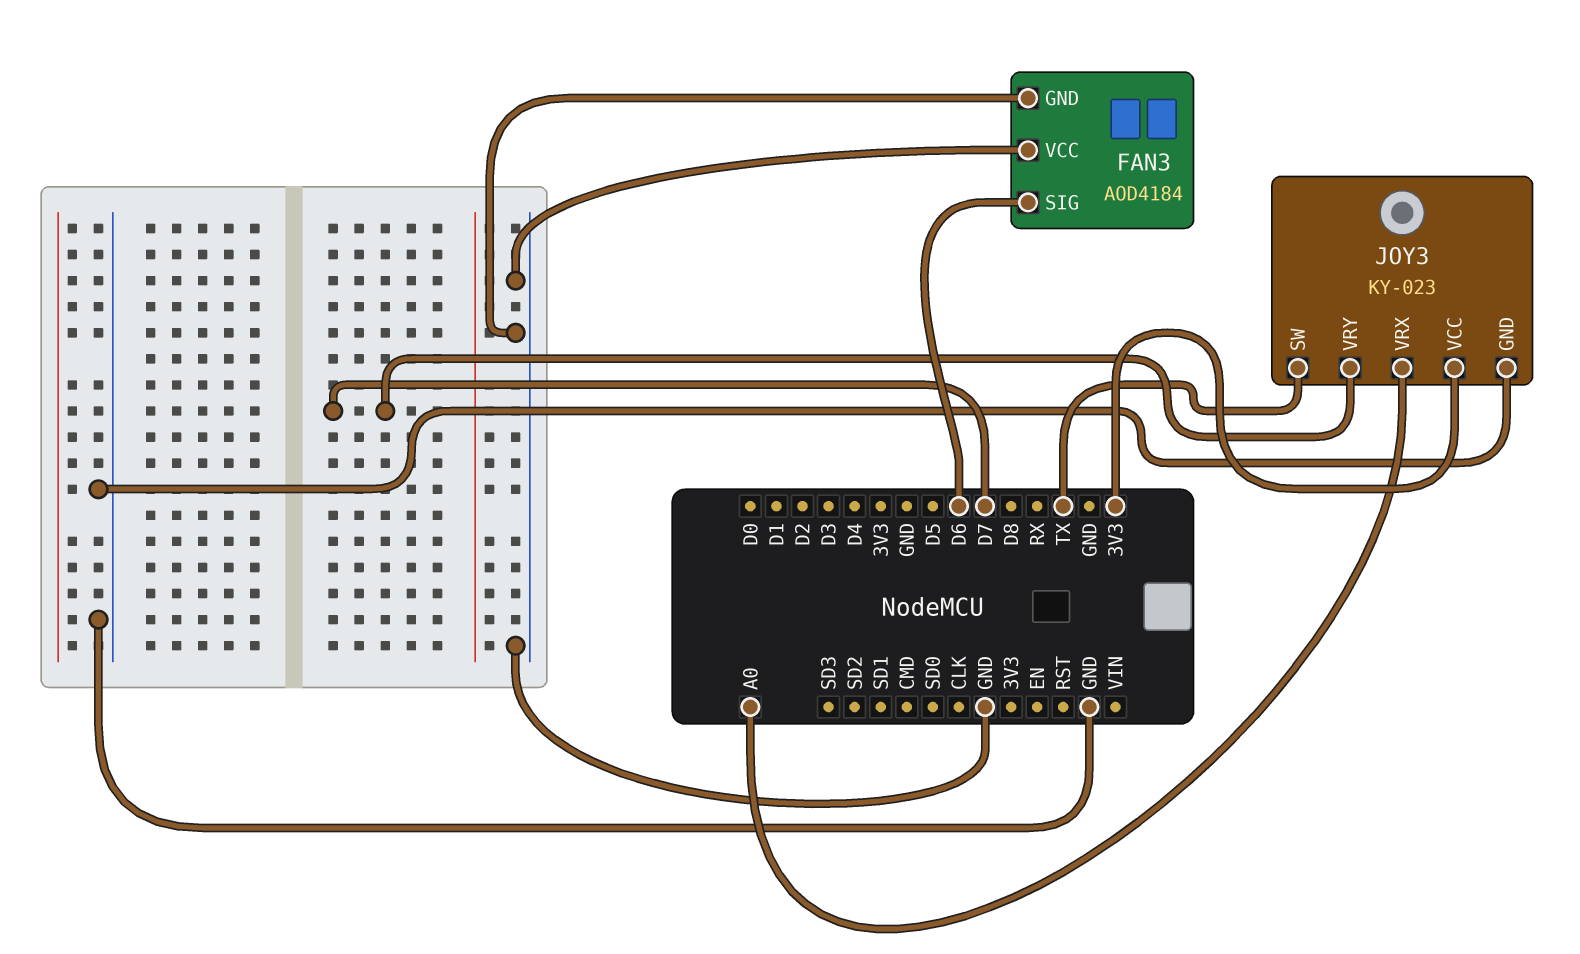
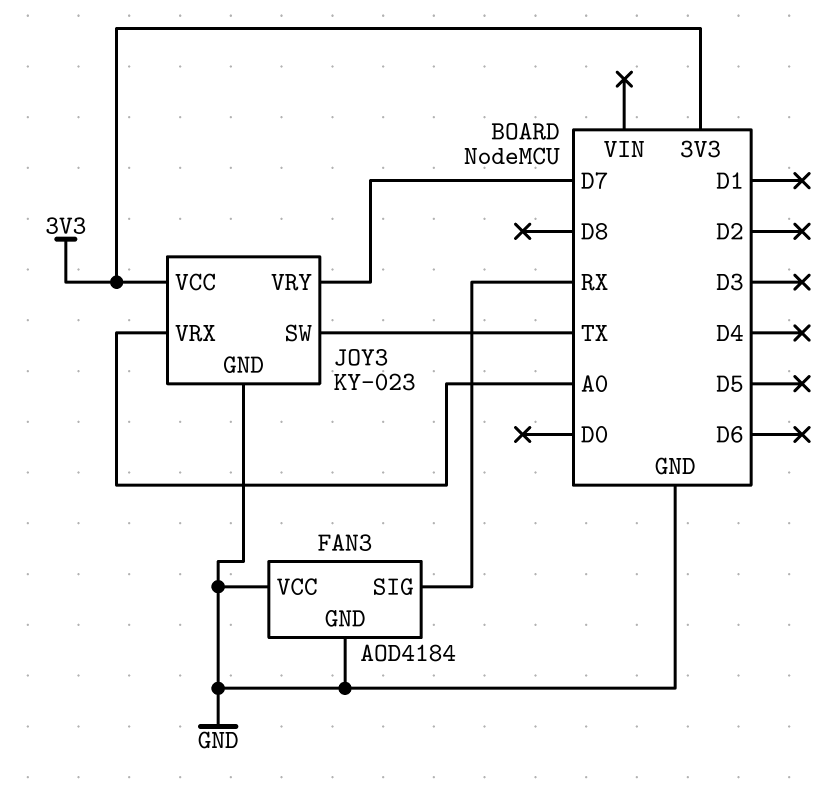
FAN3 pin SIG: D6 -> RX

